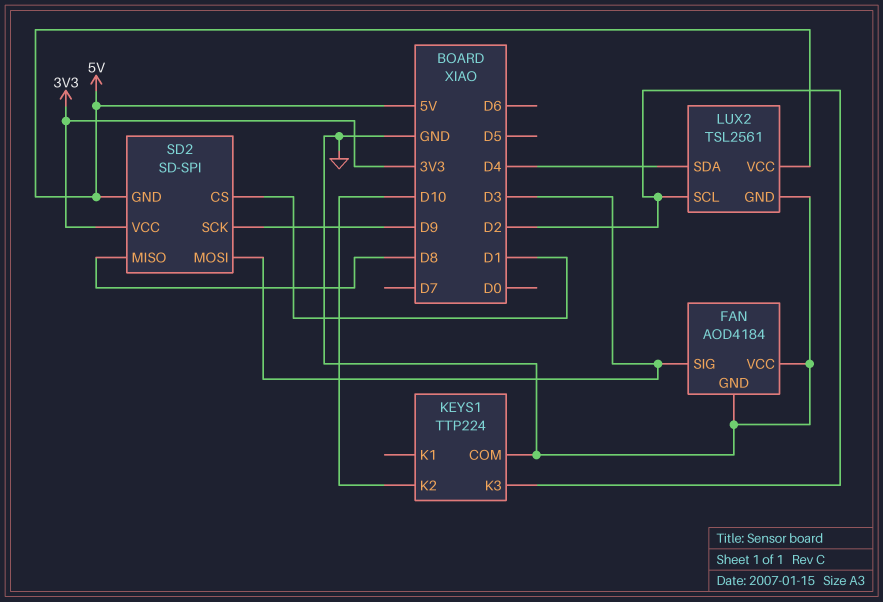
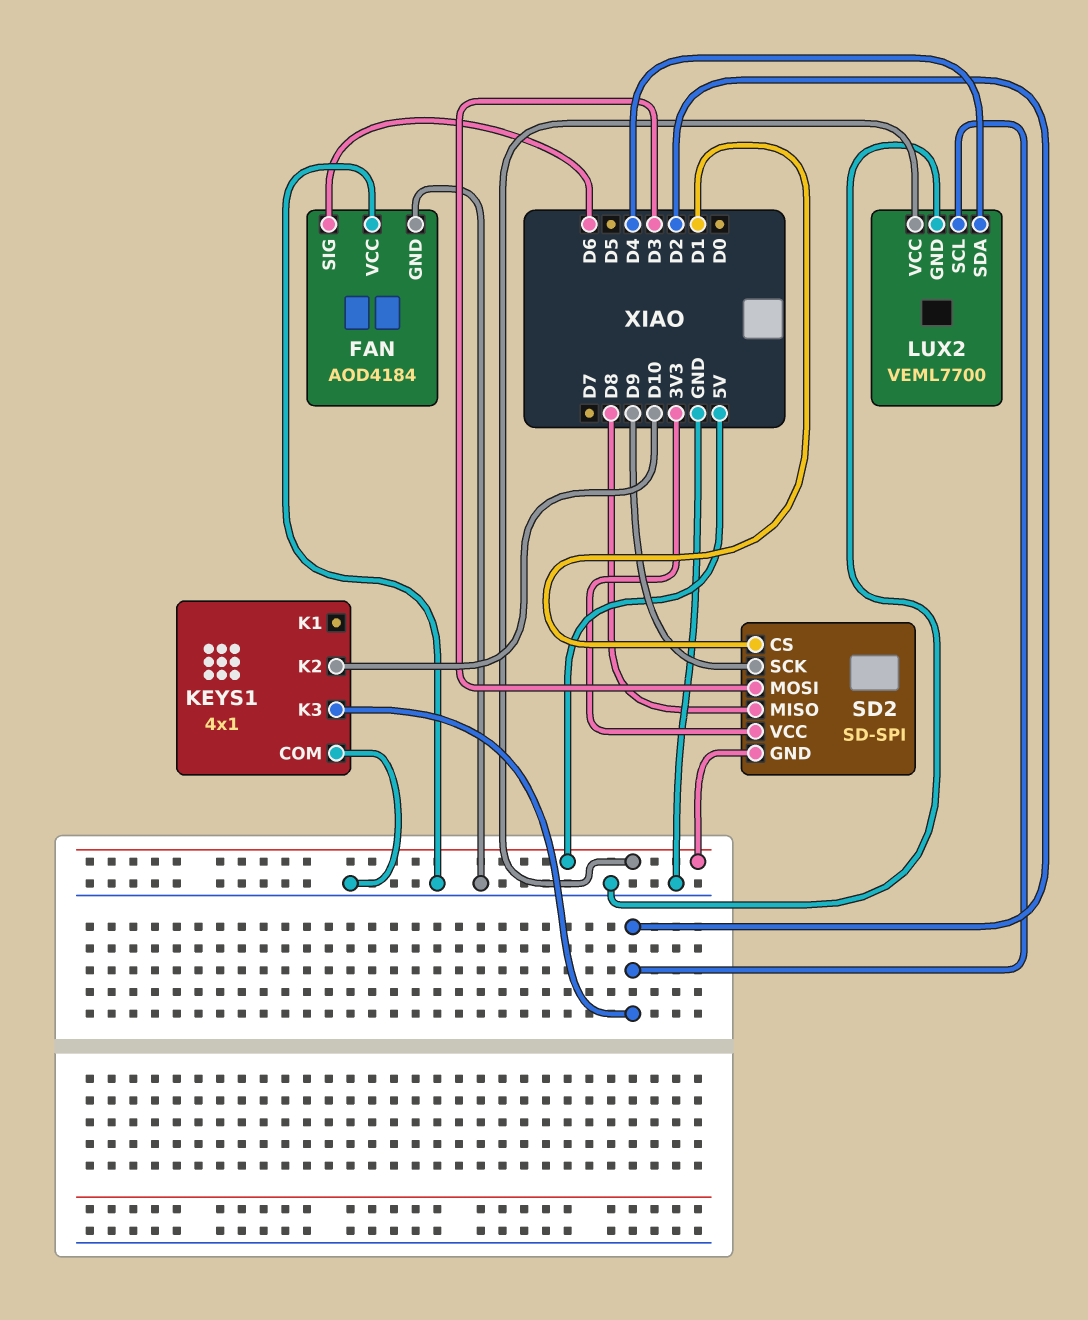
FAN pin SIG: D3 -> D6
KEYS1: TTP224 -> 4x1
LUX2: TSL2561 -> VEML7700

